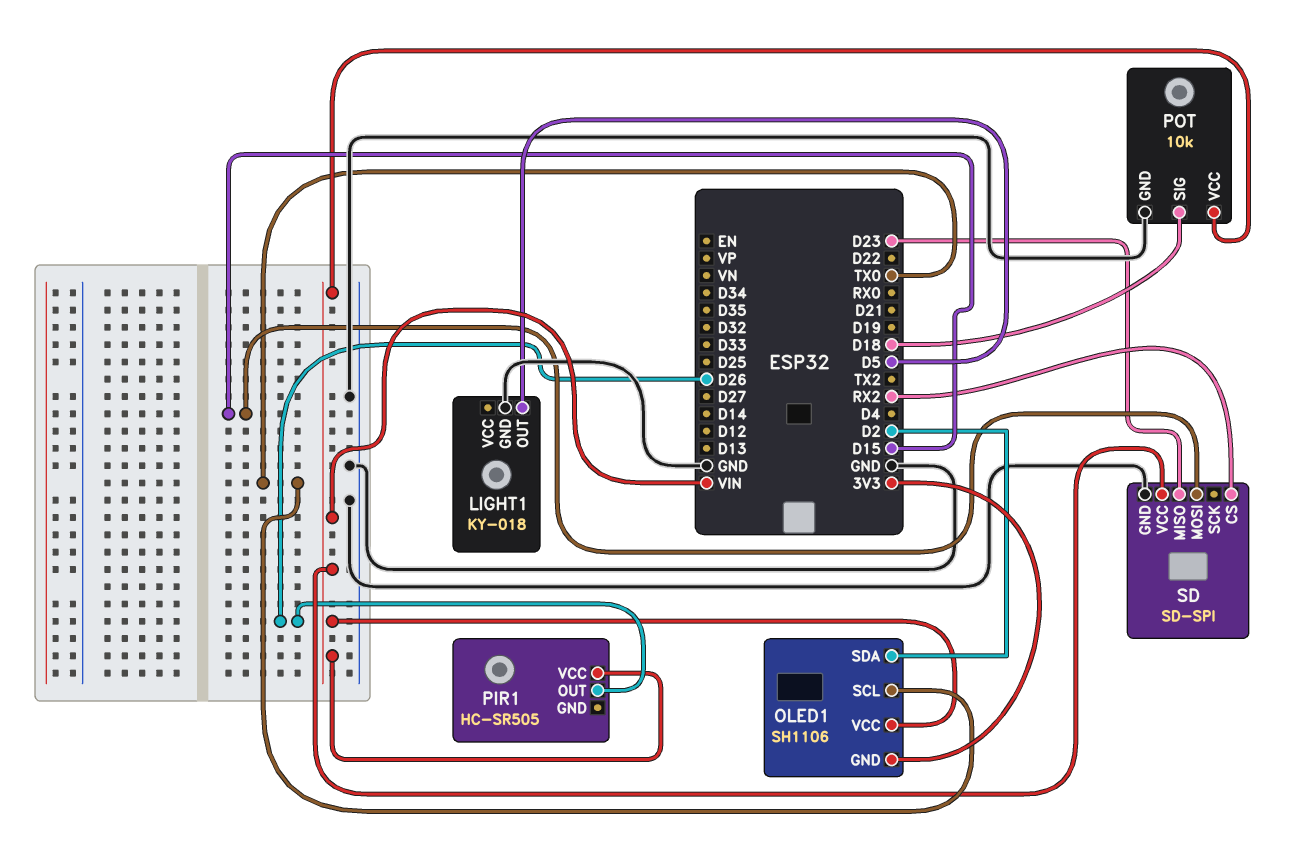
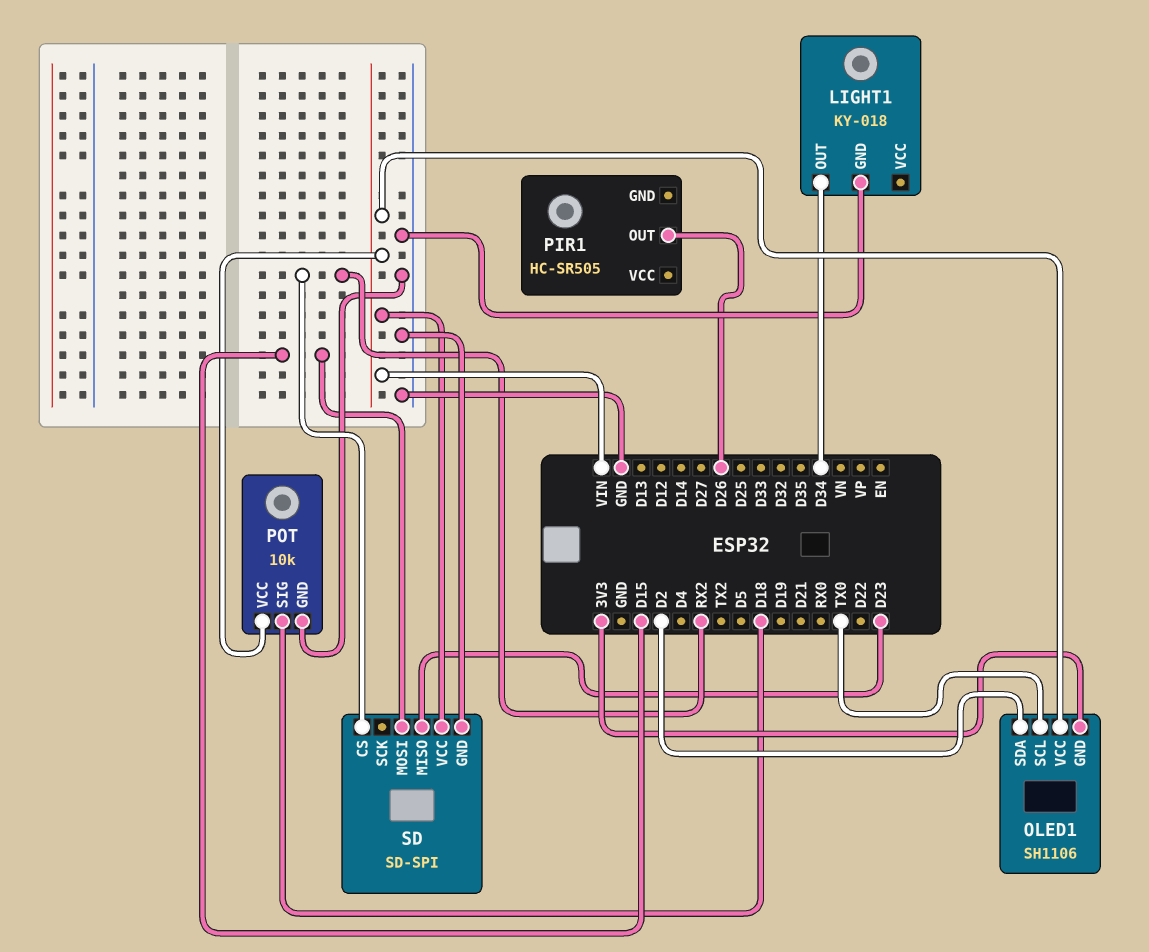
LIGHT1 pin OUT: D5 -> D34
PIR1 pin VCC: VIN -> none

